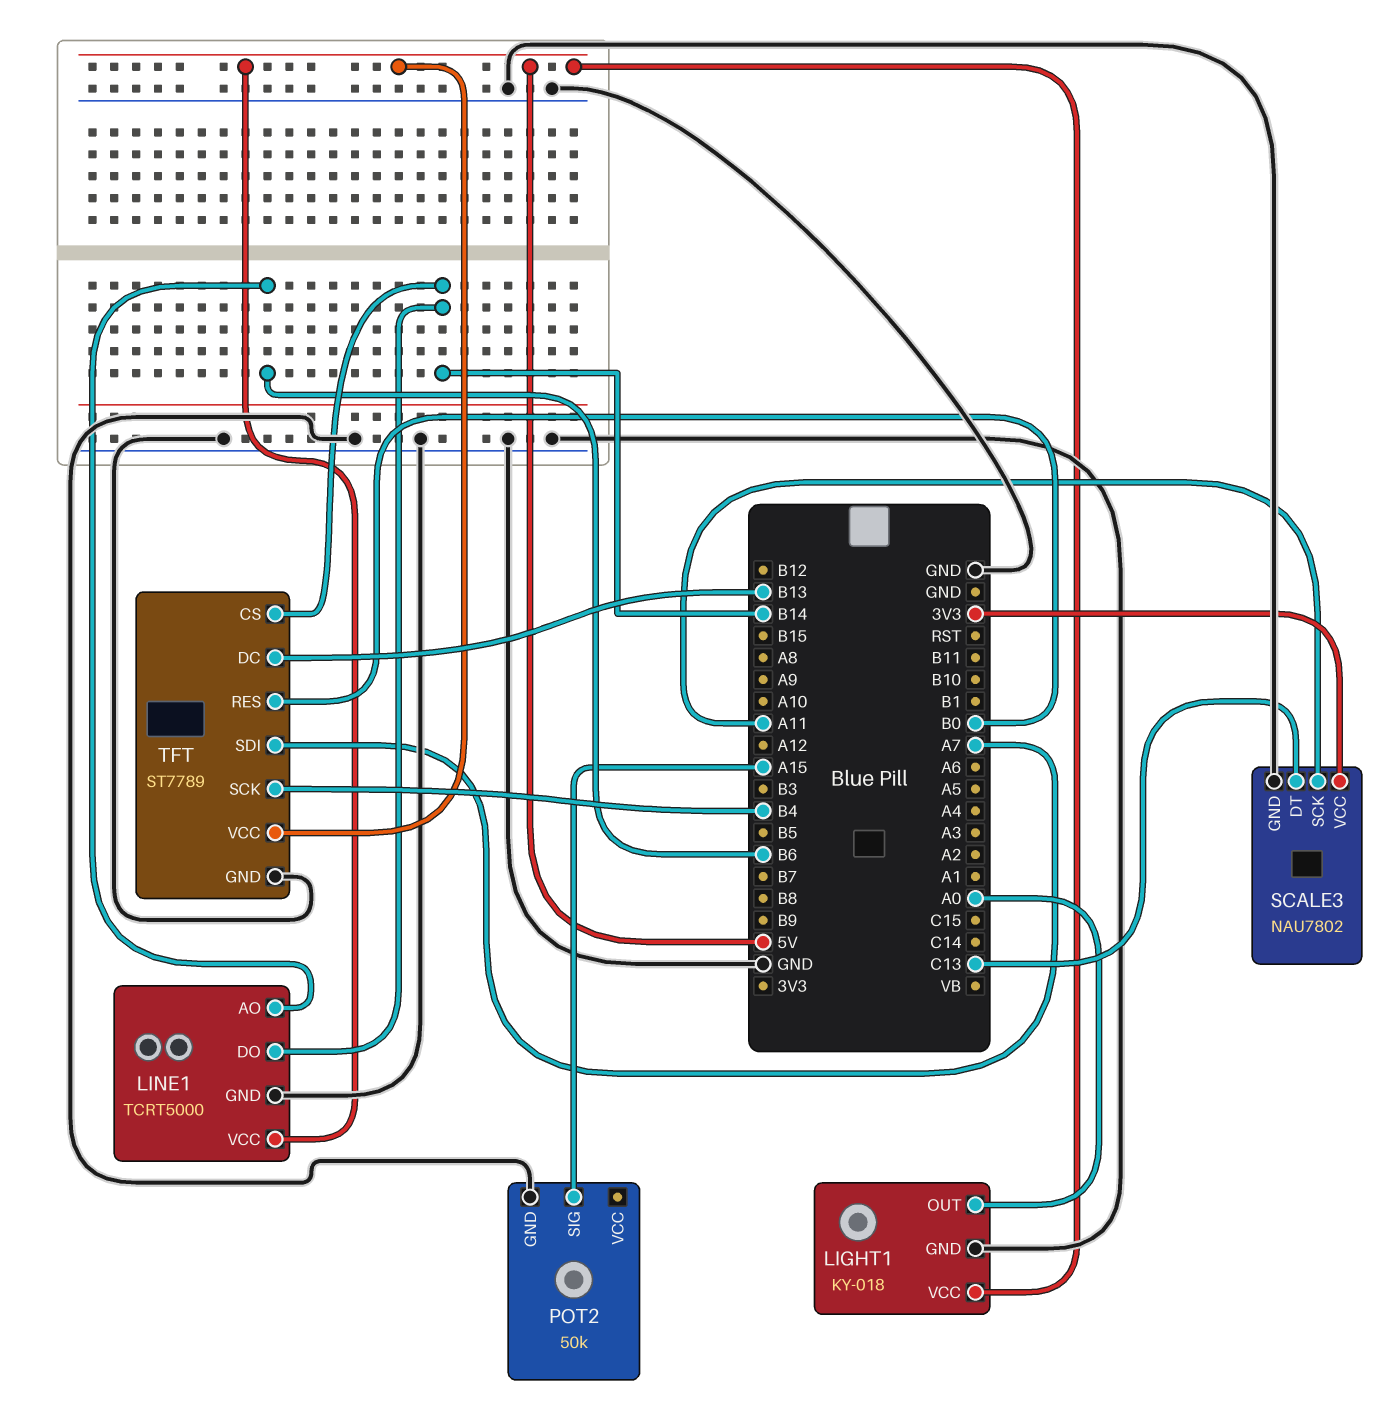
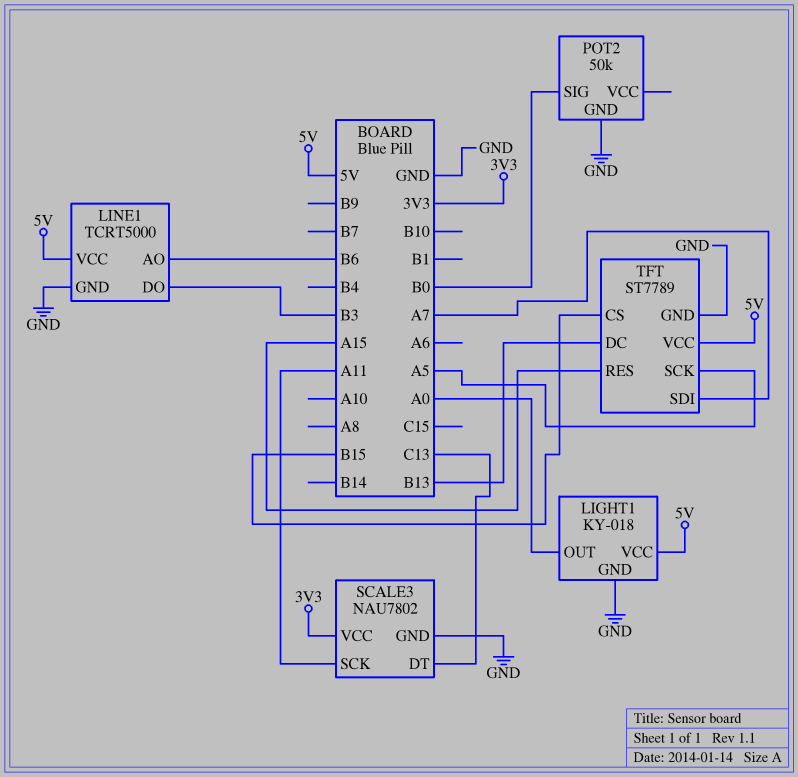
LINE1 pin DO: B14 -> B3
POT2 pin SIG: A15 -> B0
TFT pin CS: B14 -> B15
TFT pin RES: B0 -> A15
TFT pin SCK: B4 -> A5

